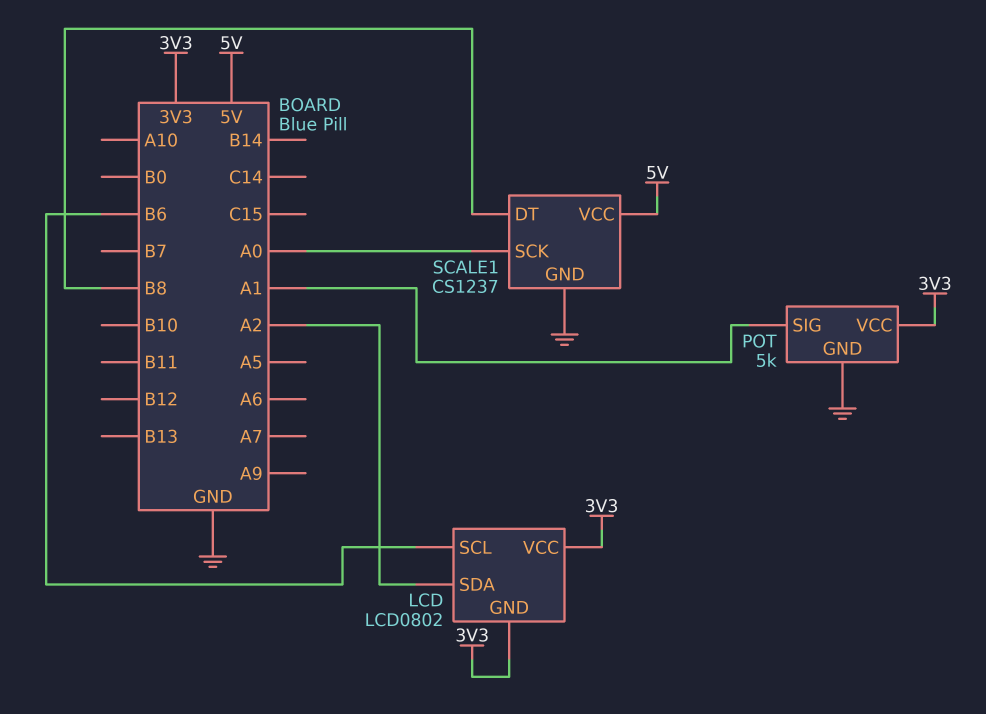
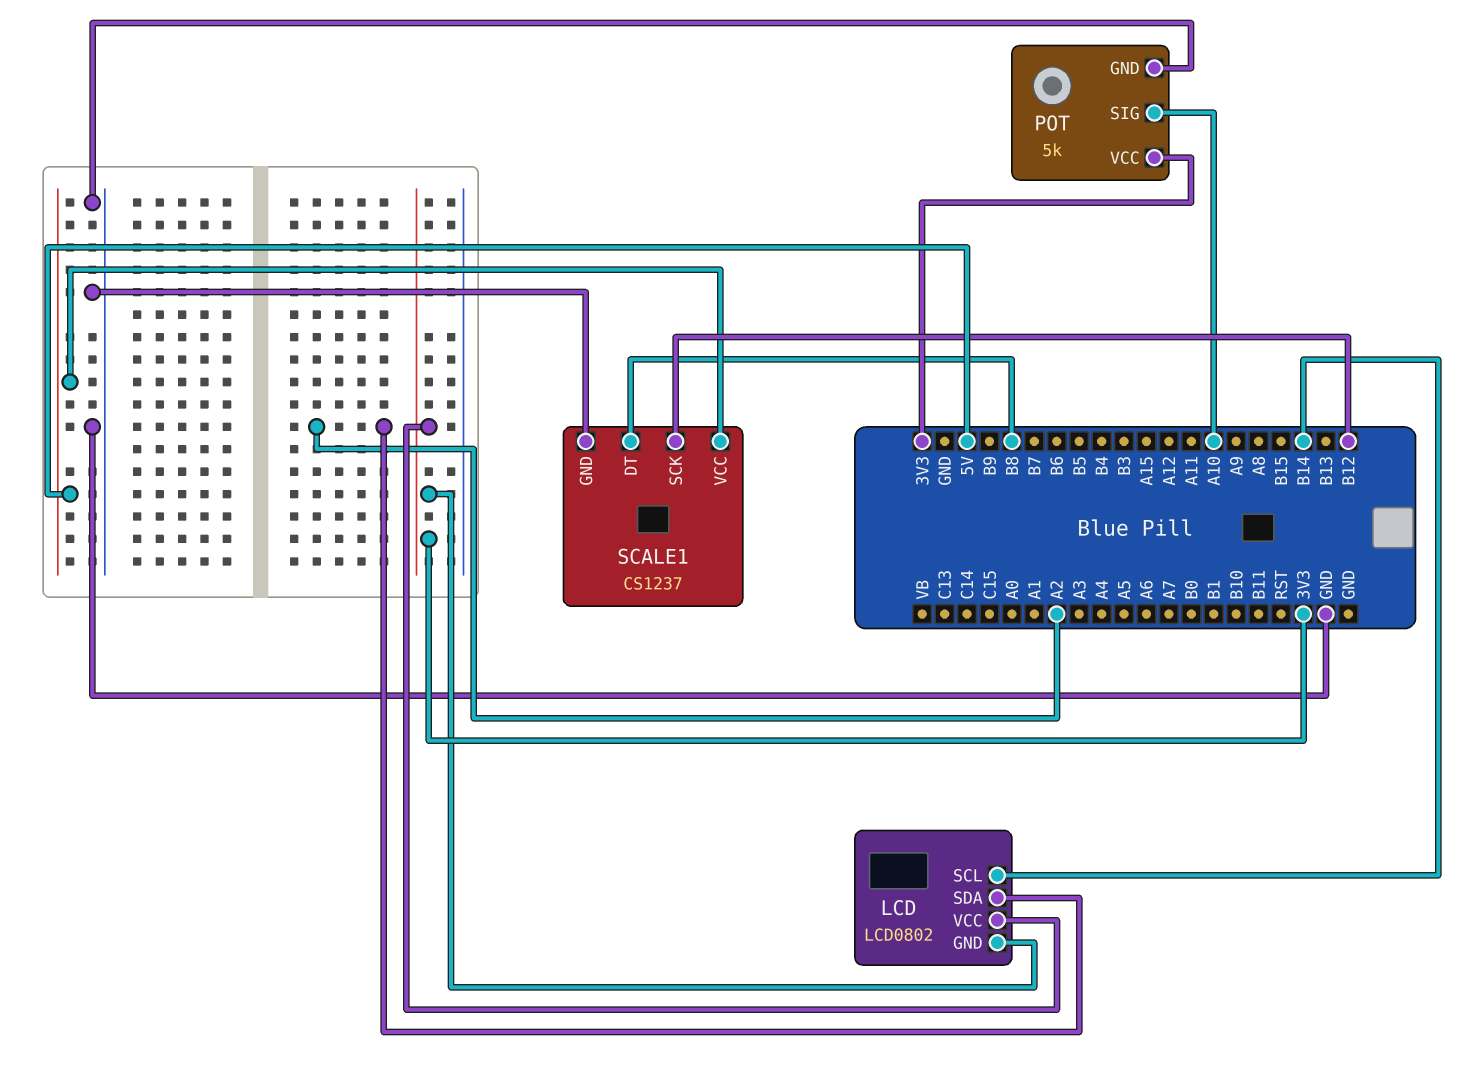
LCD pin SCL: B6 -> B14
POT pin SIG: A1 -> A10
SCALE1 pin SCK: A0 -> B12

